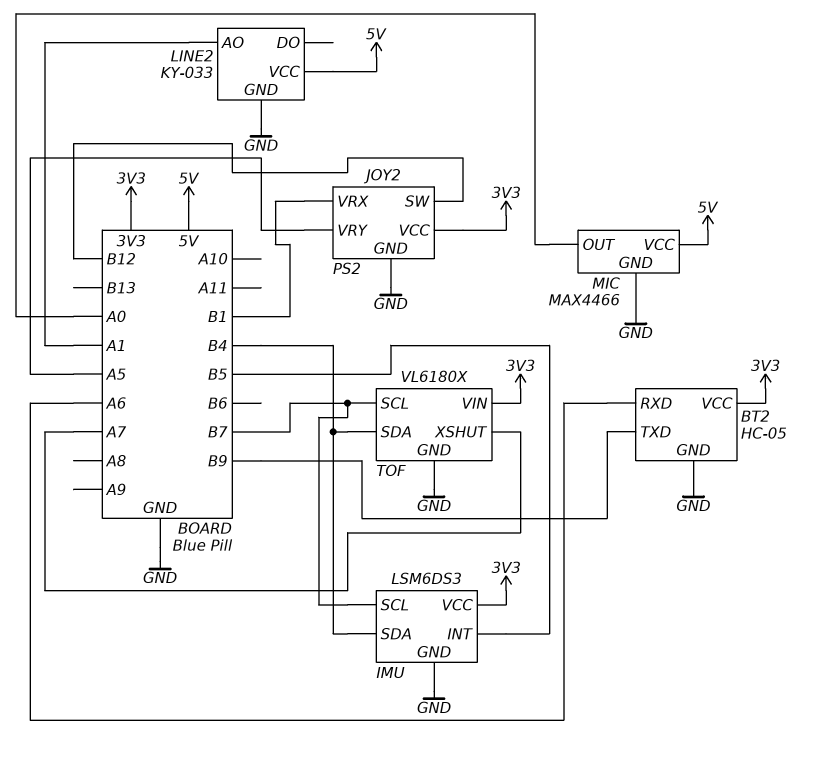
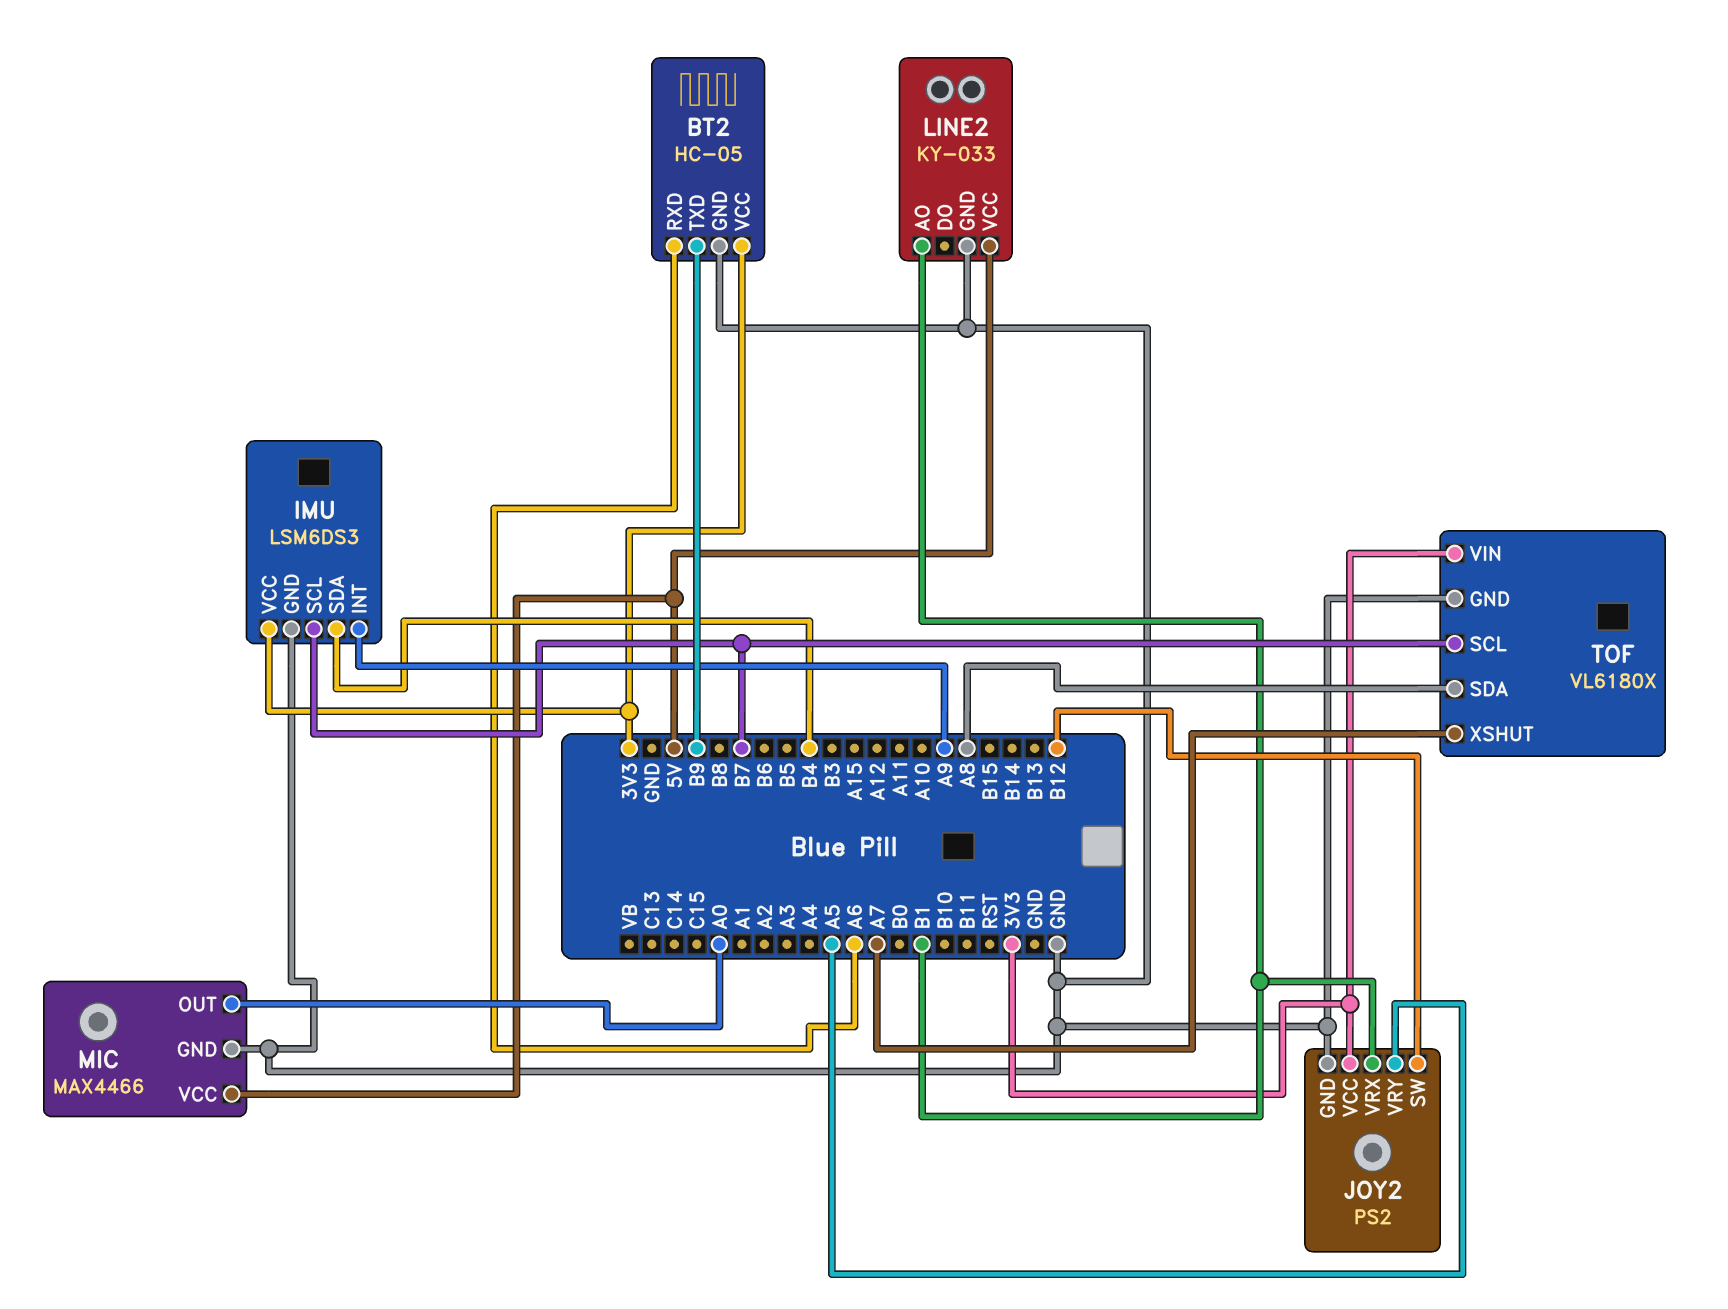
IMU pin INT: B5 -> A9
LINE2 pin AO: A1 -> B1
TOF pin SDA: B4 -> A8

